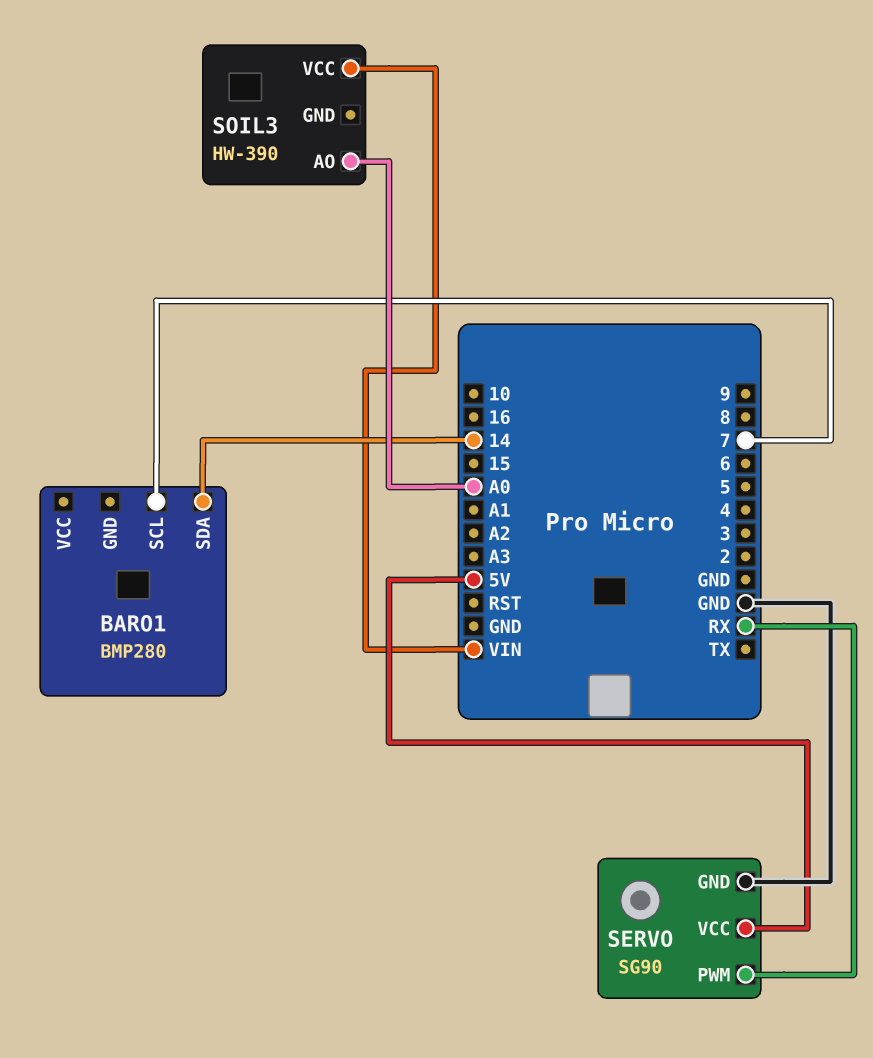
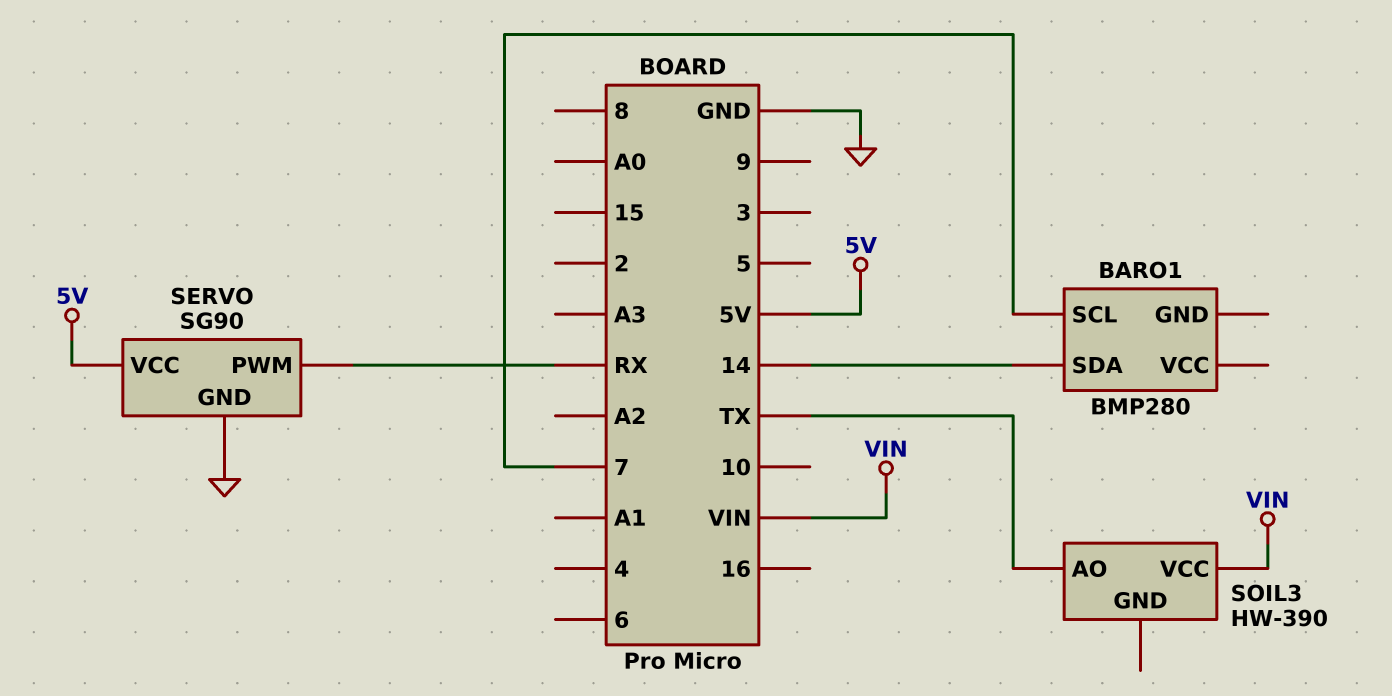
SOIL3 pin AO: A0 -> TX

